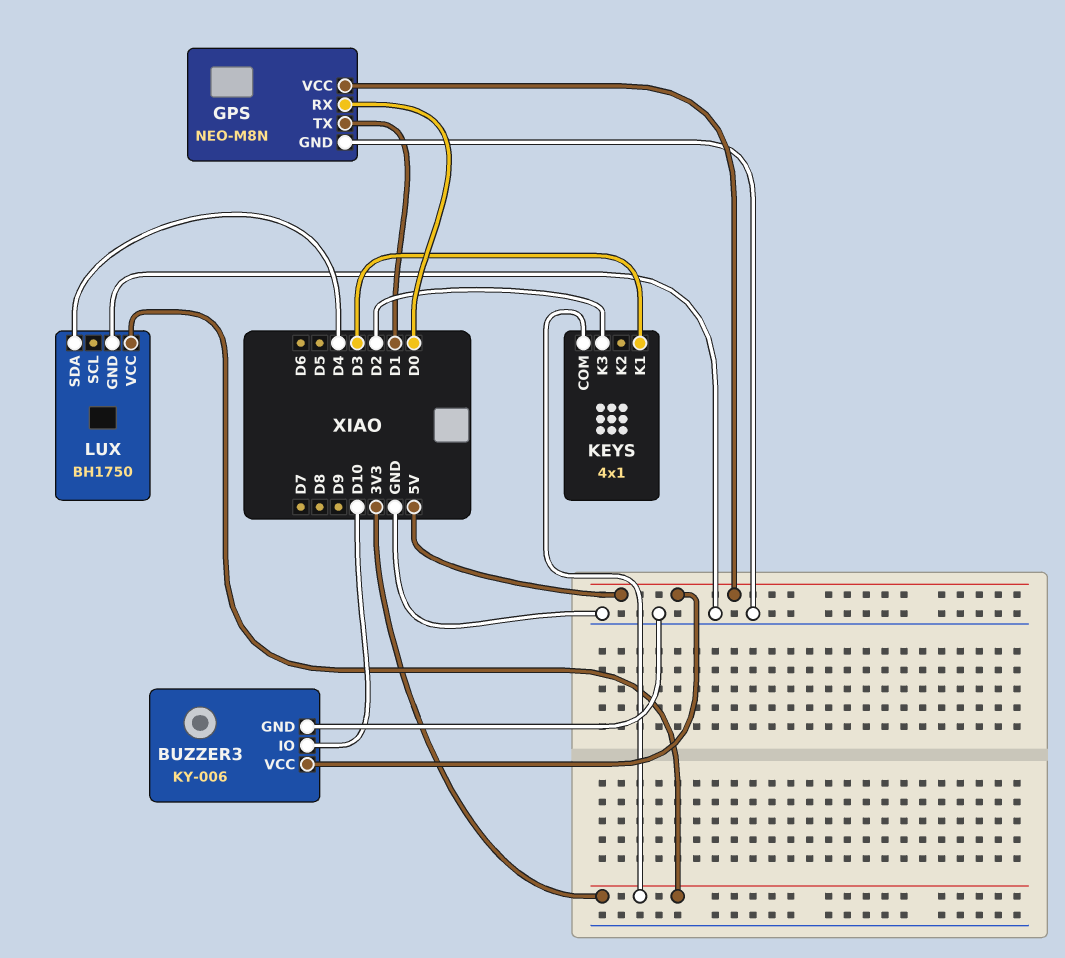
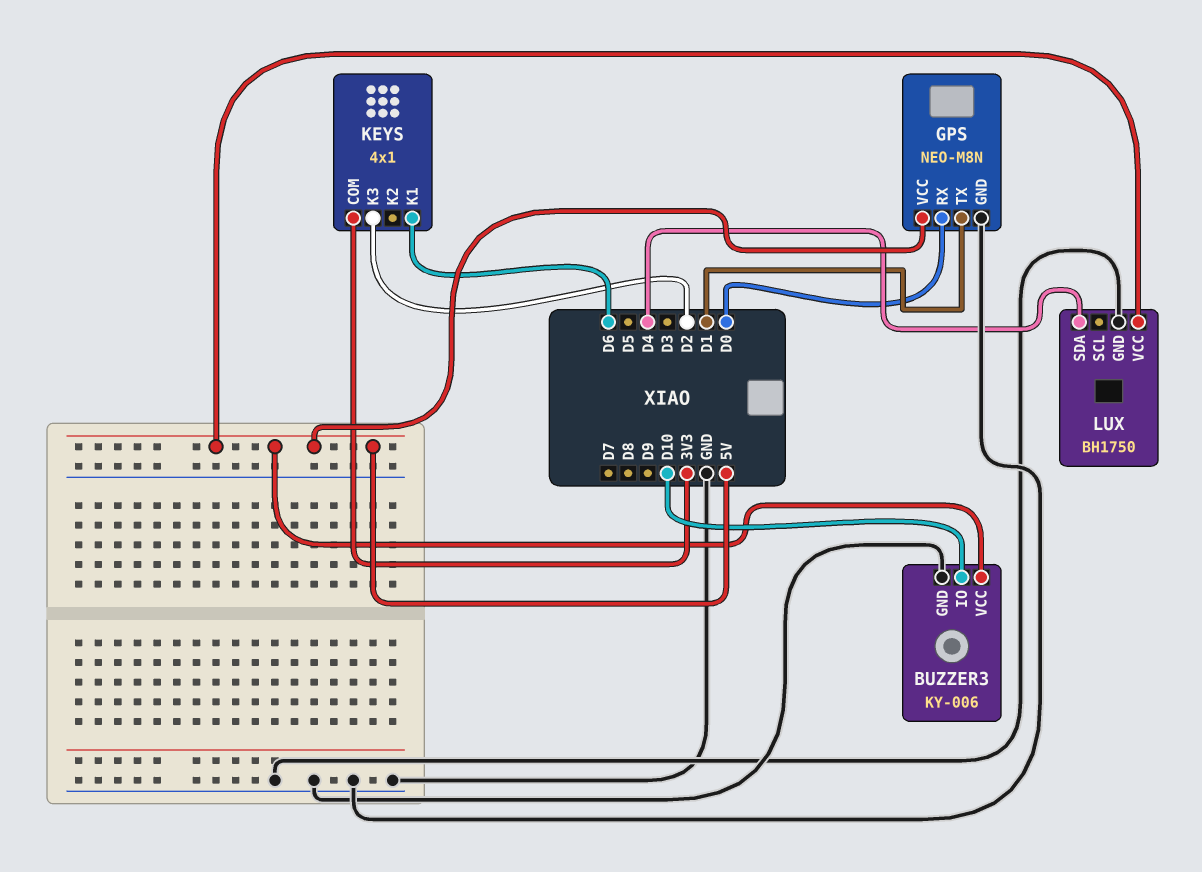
KEYS pin K1: D3 -> D6
LUX pin VCC: 3V3 -> 5V

